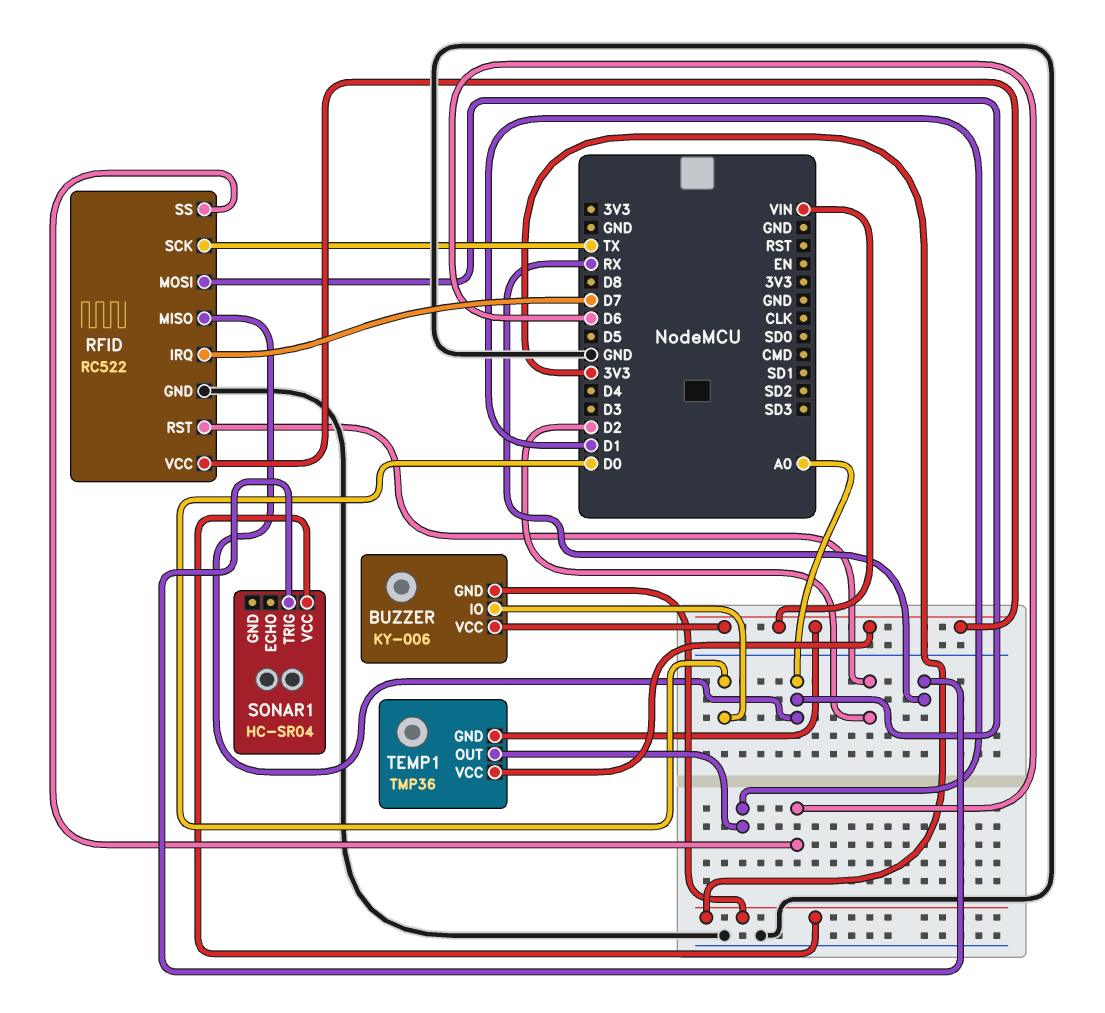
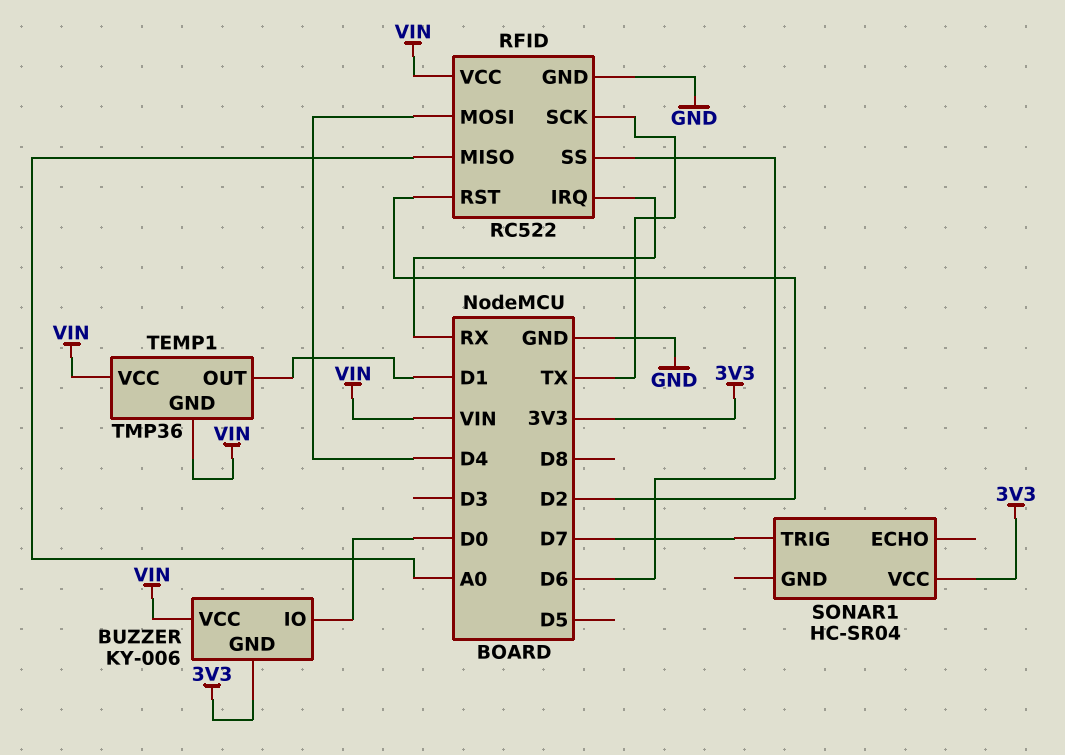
RFID pin IRQ: D7 -> RX
RFID pin MOSI: A0 -> D4
SONAR1 pin TRIG: RX -> D7

